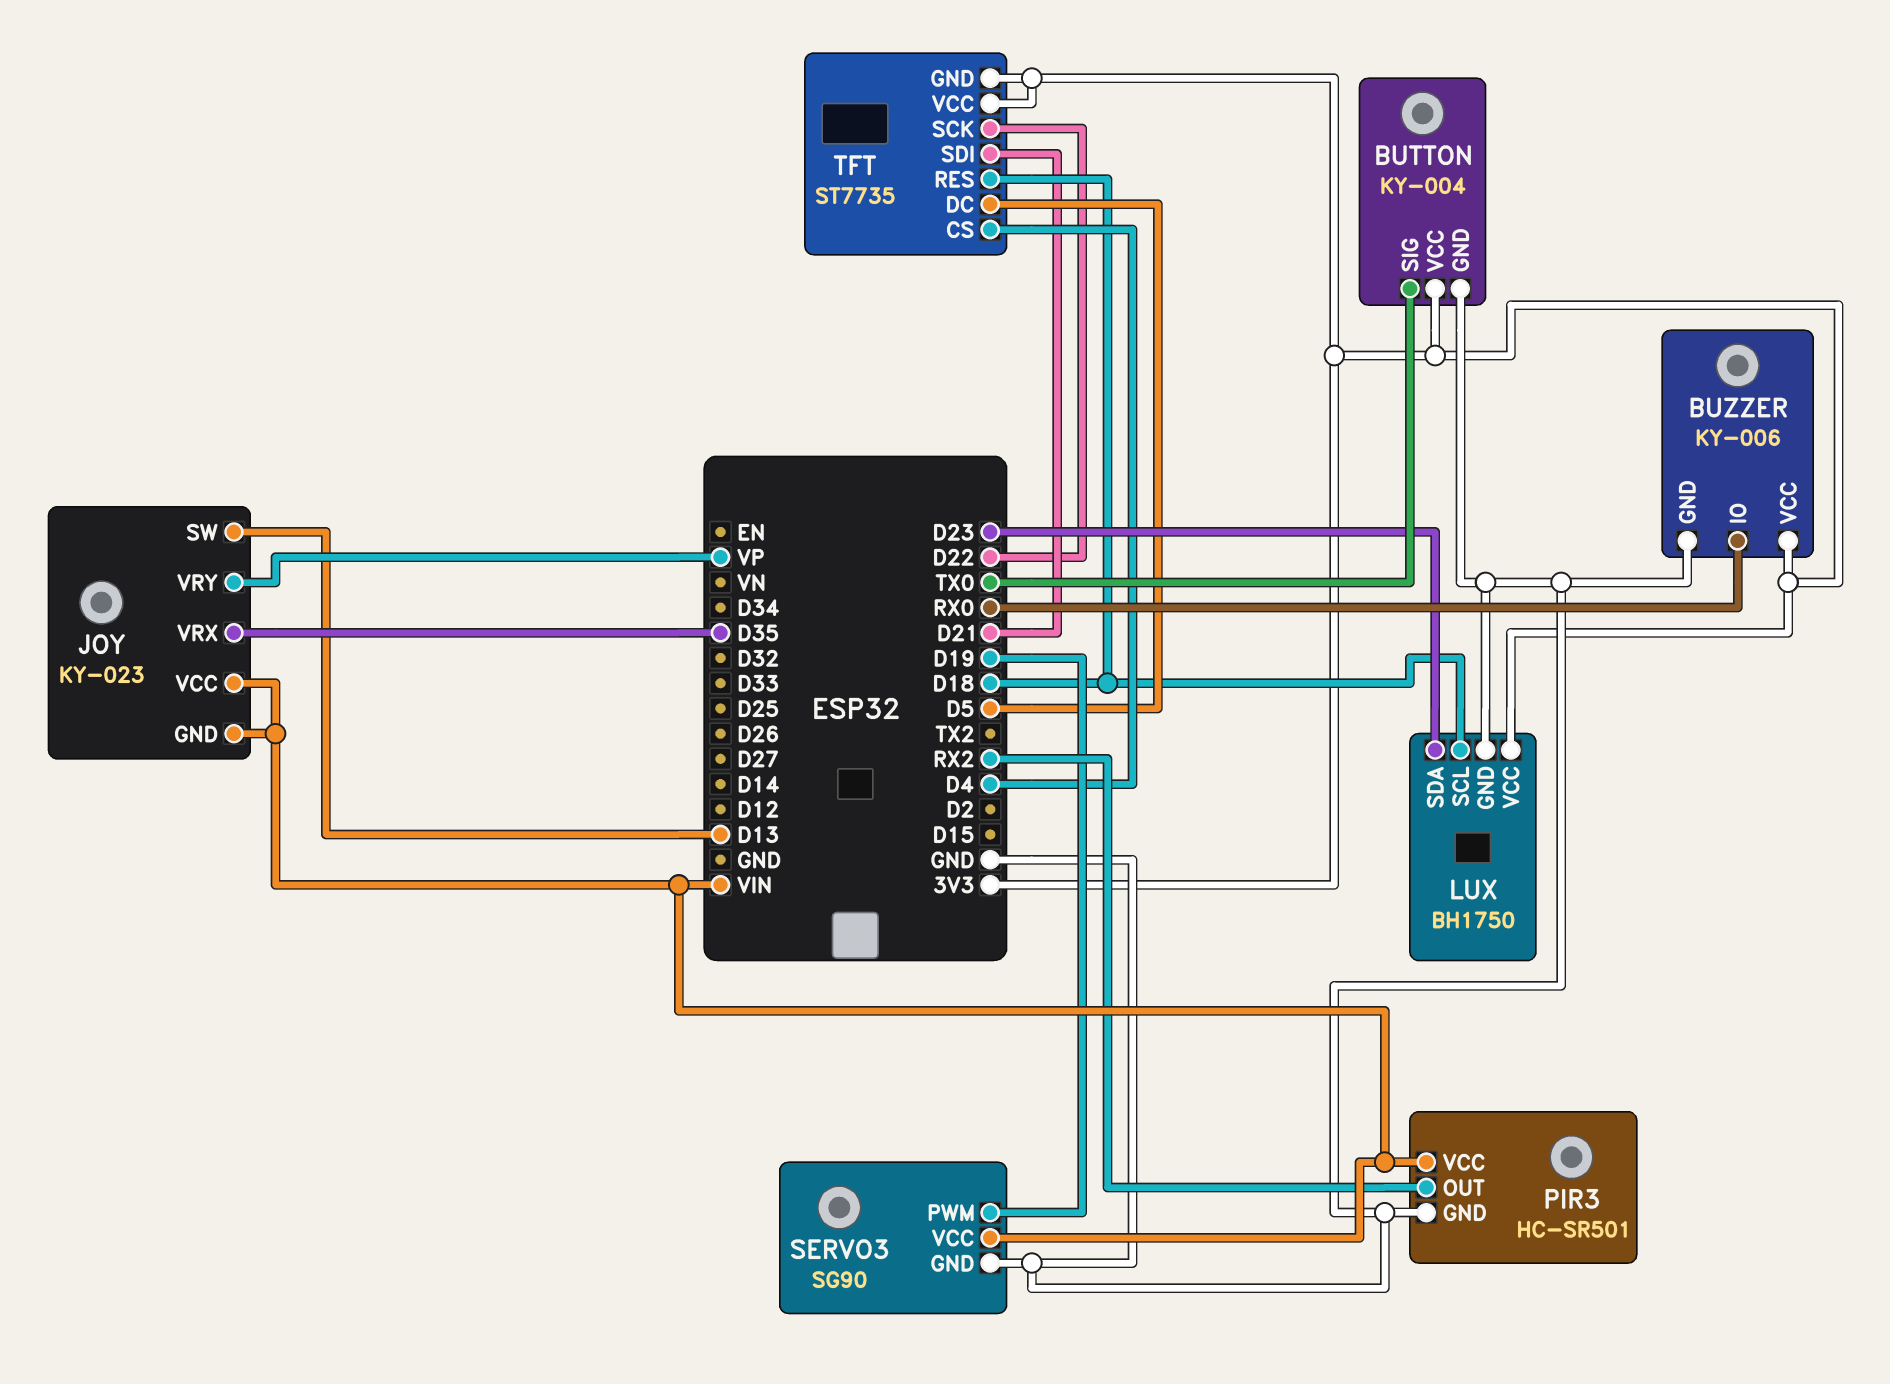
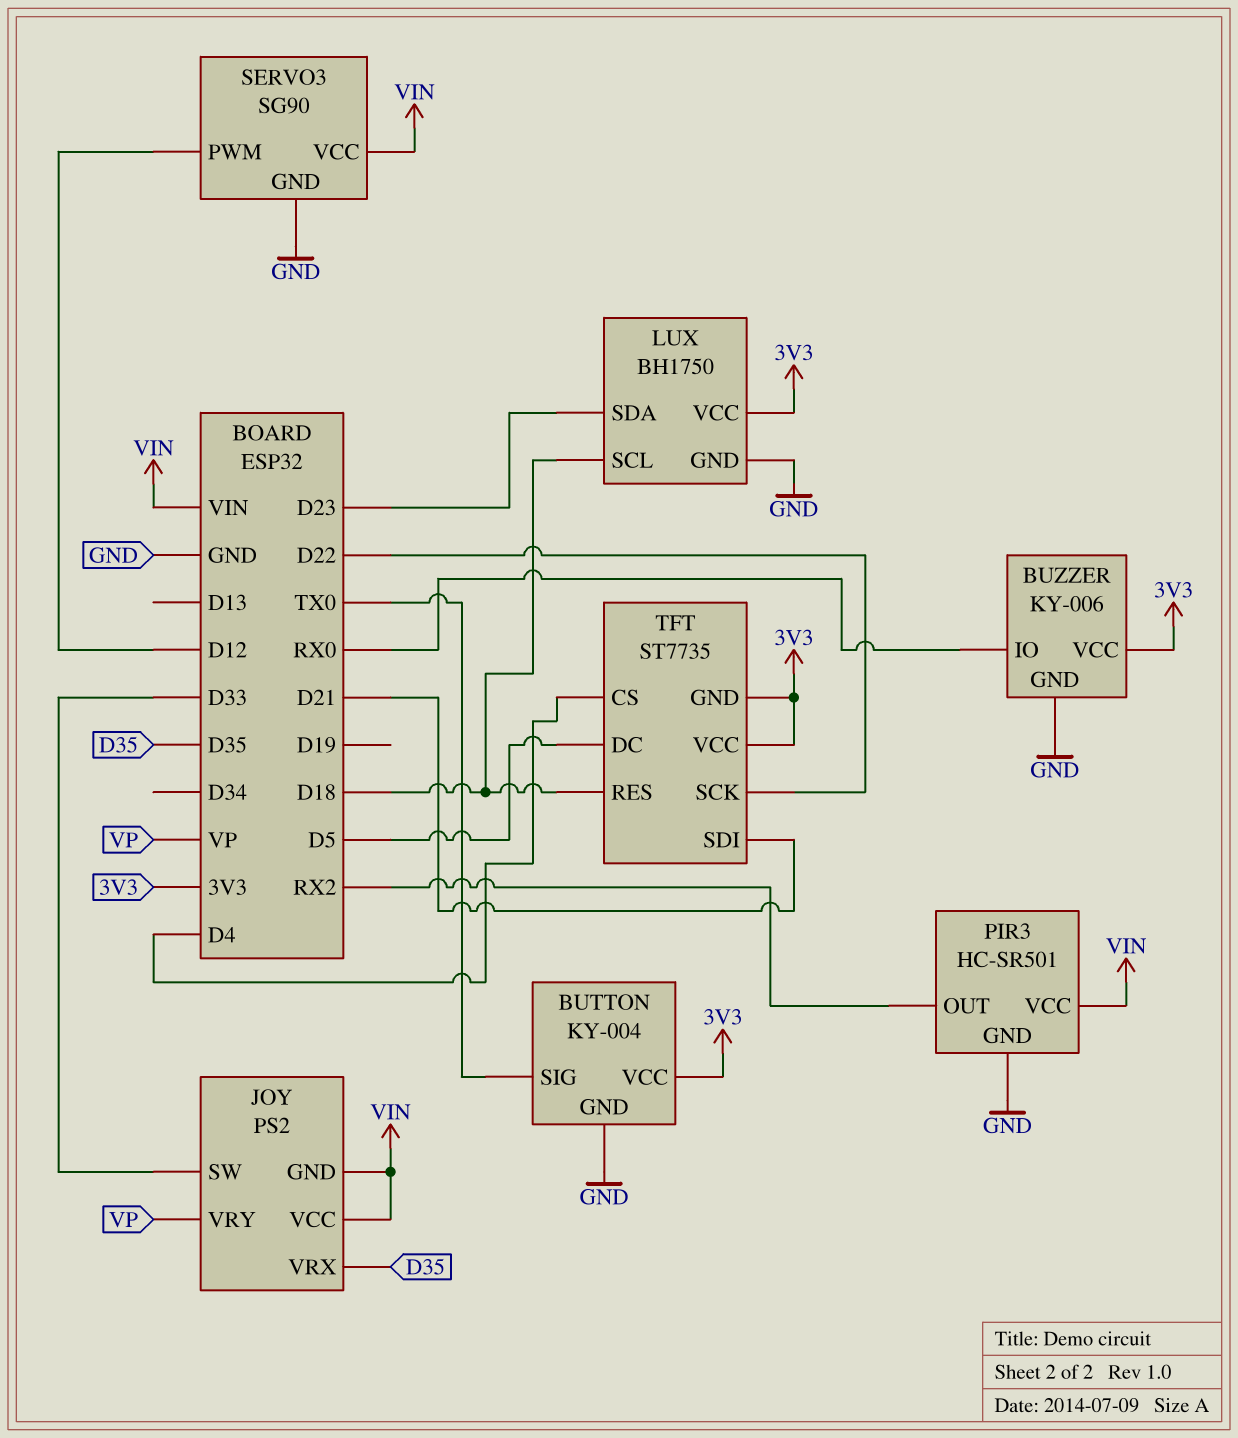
JOY: KY-023 -> PS2
JOY pin SW: D13 -> D33
SERVO3 pin PWM: D19 -> D12

